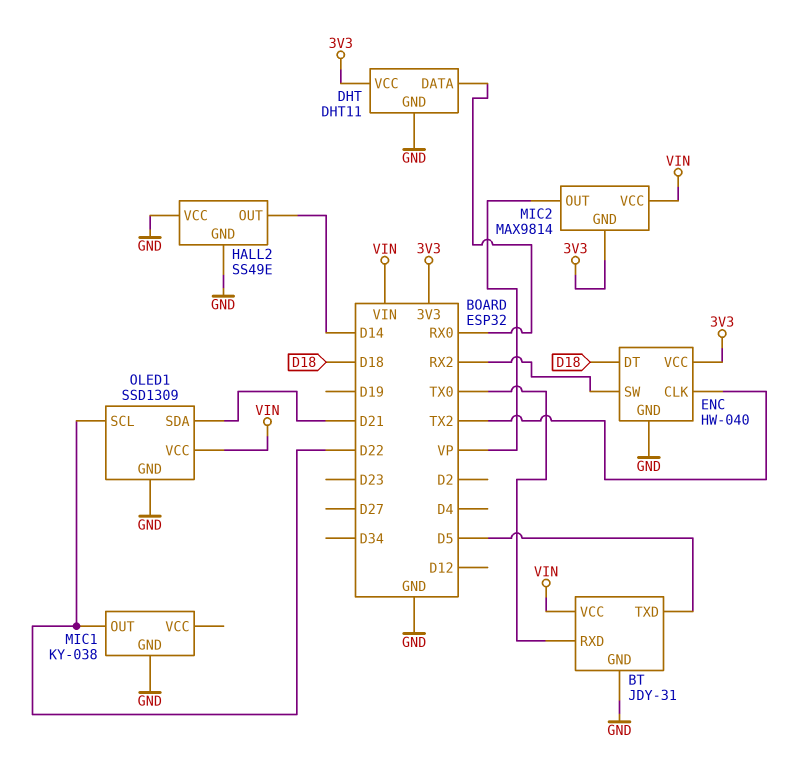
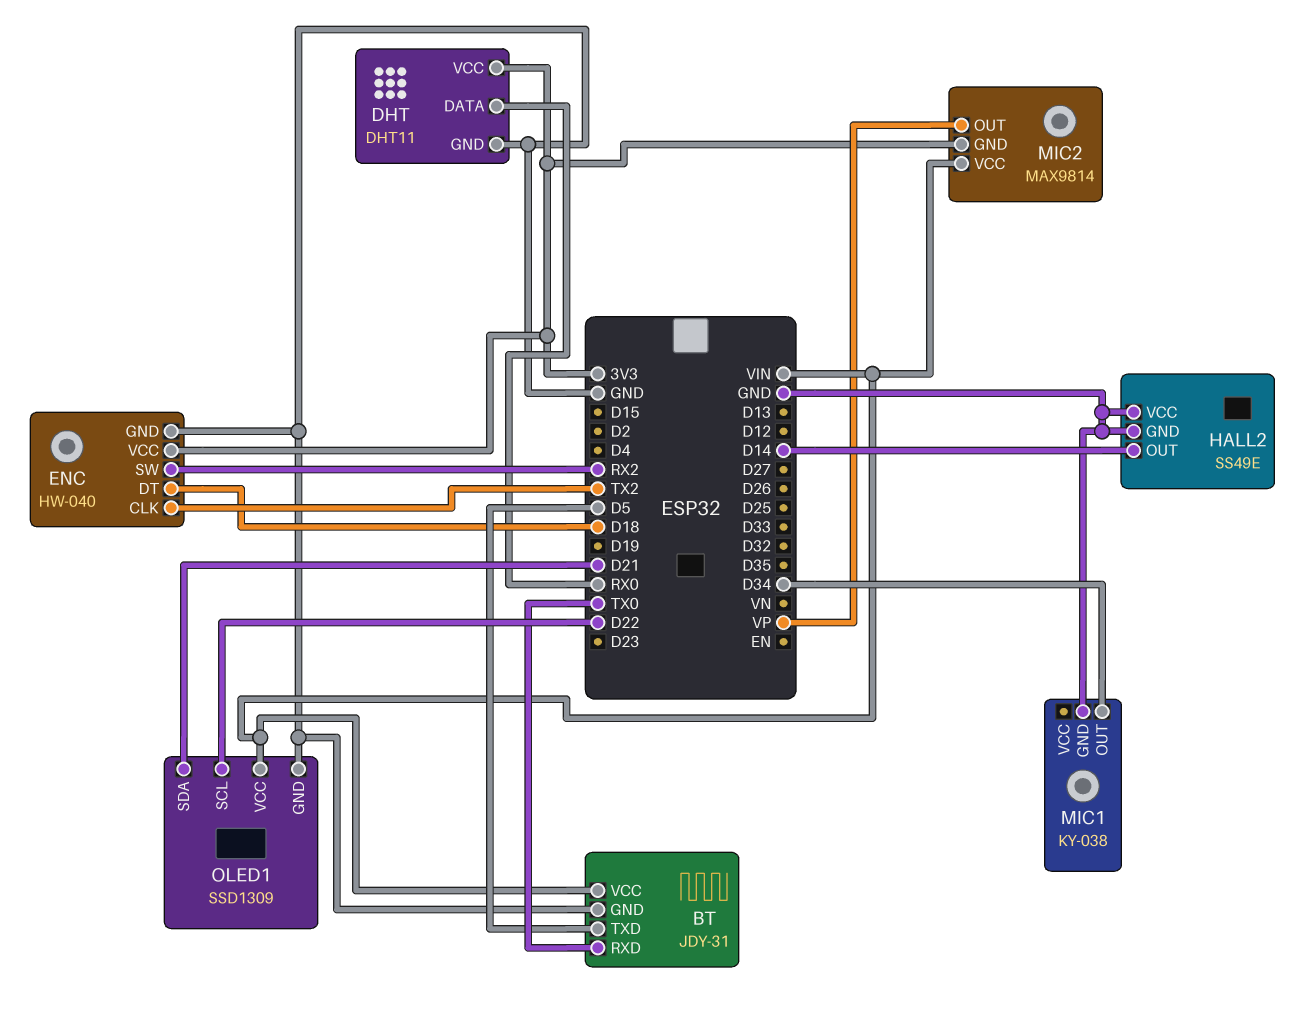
MIC1 pin OUT: D22 -> D34

